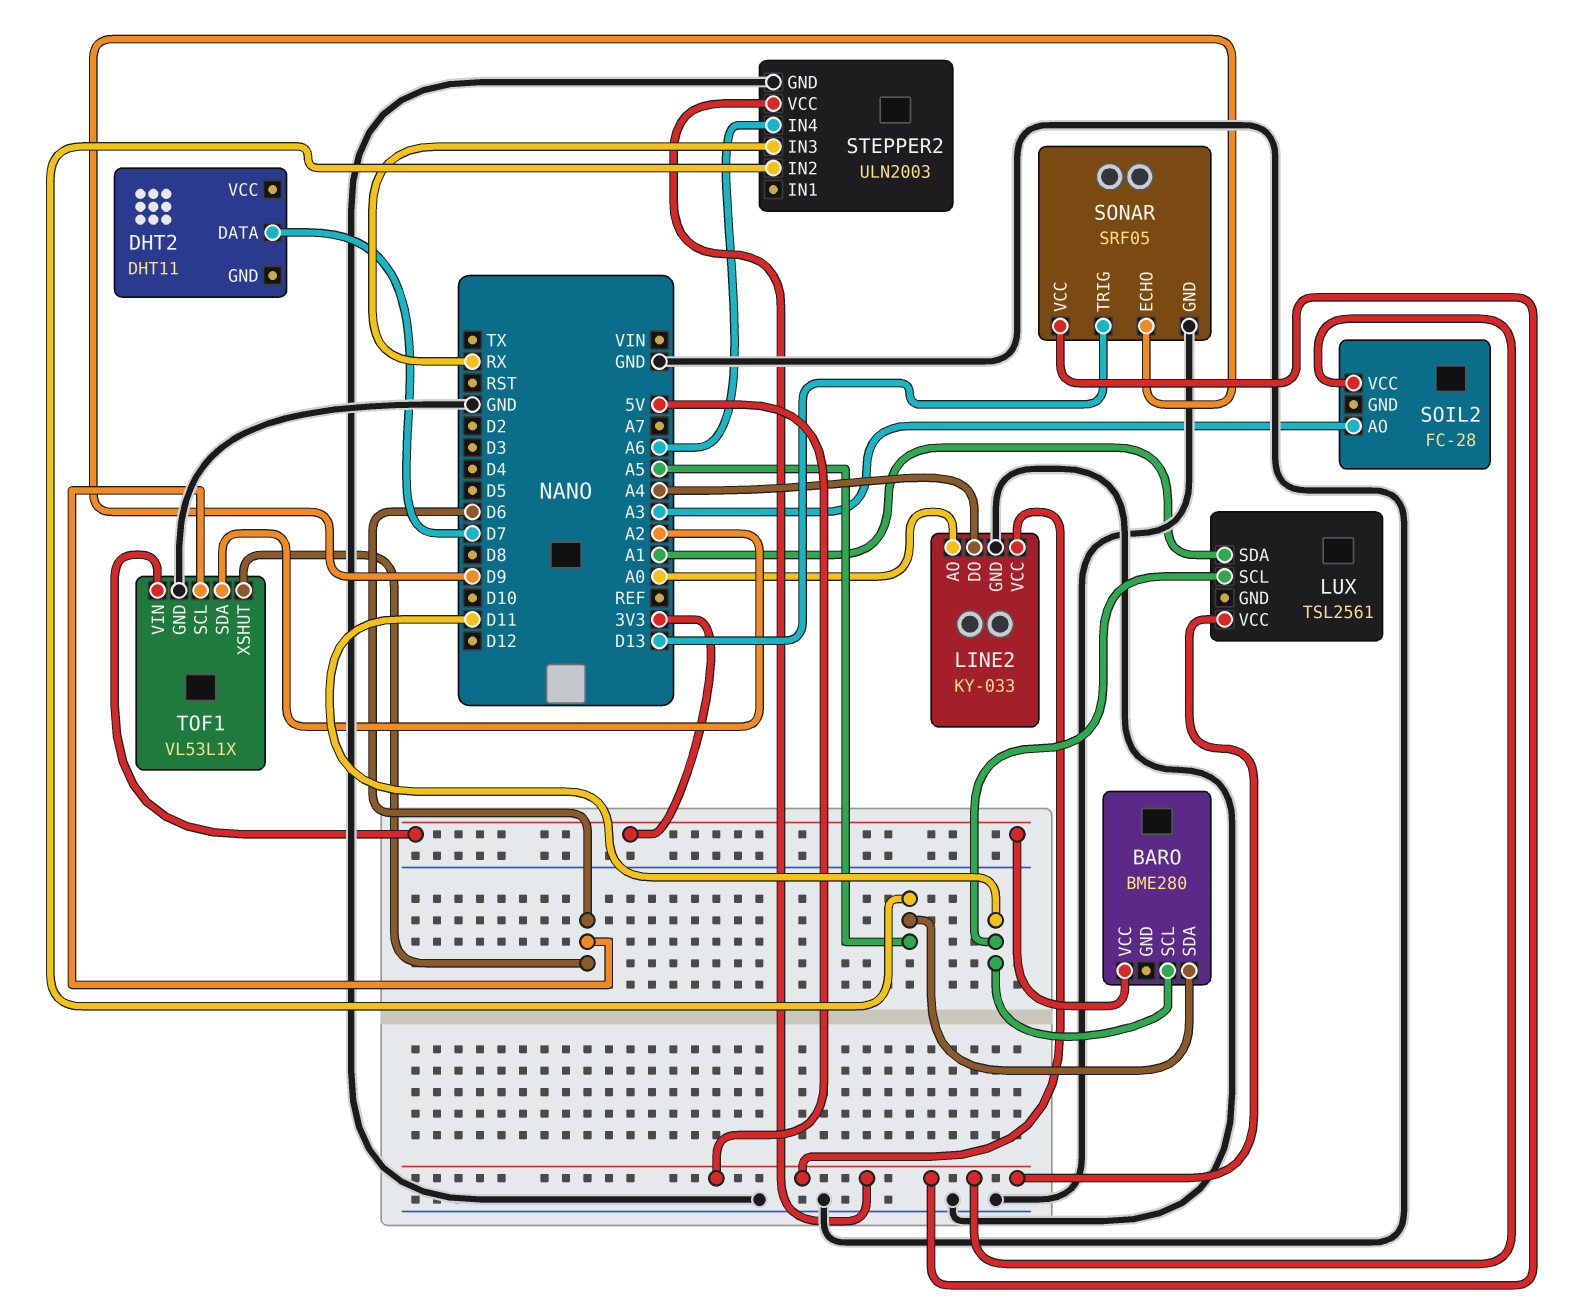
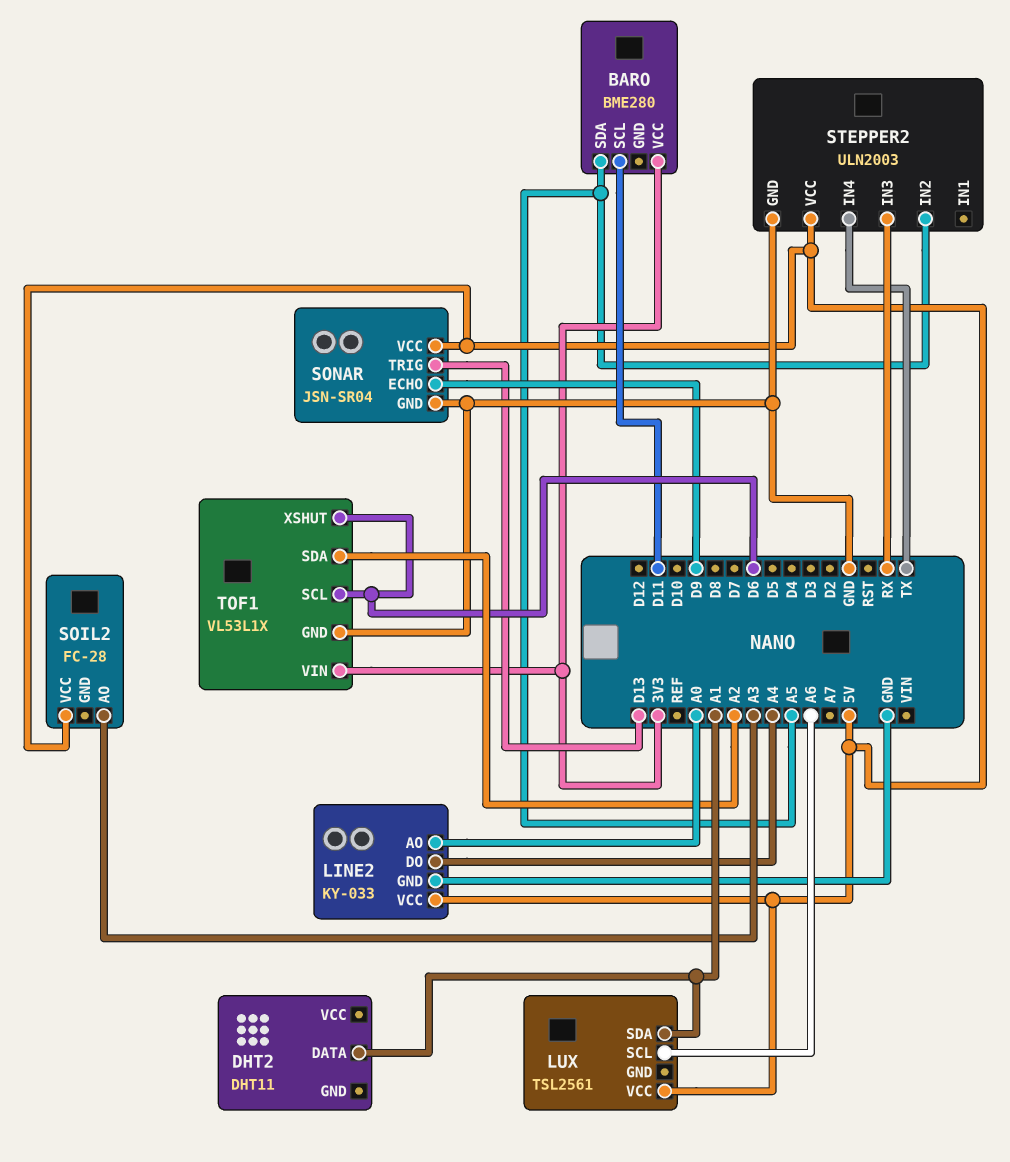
DHT2 pin DATA: D7 -> A1
LUX pin SCL: D11 -> A6
SONAR: SRF05 -> JSN-SR04
STEPPER2 pin IN4: A6 -> TX

